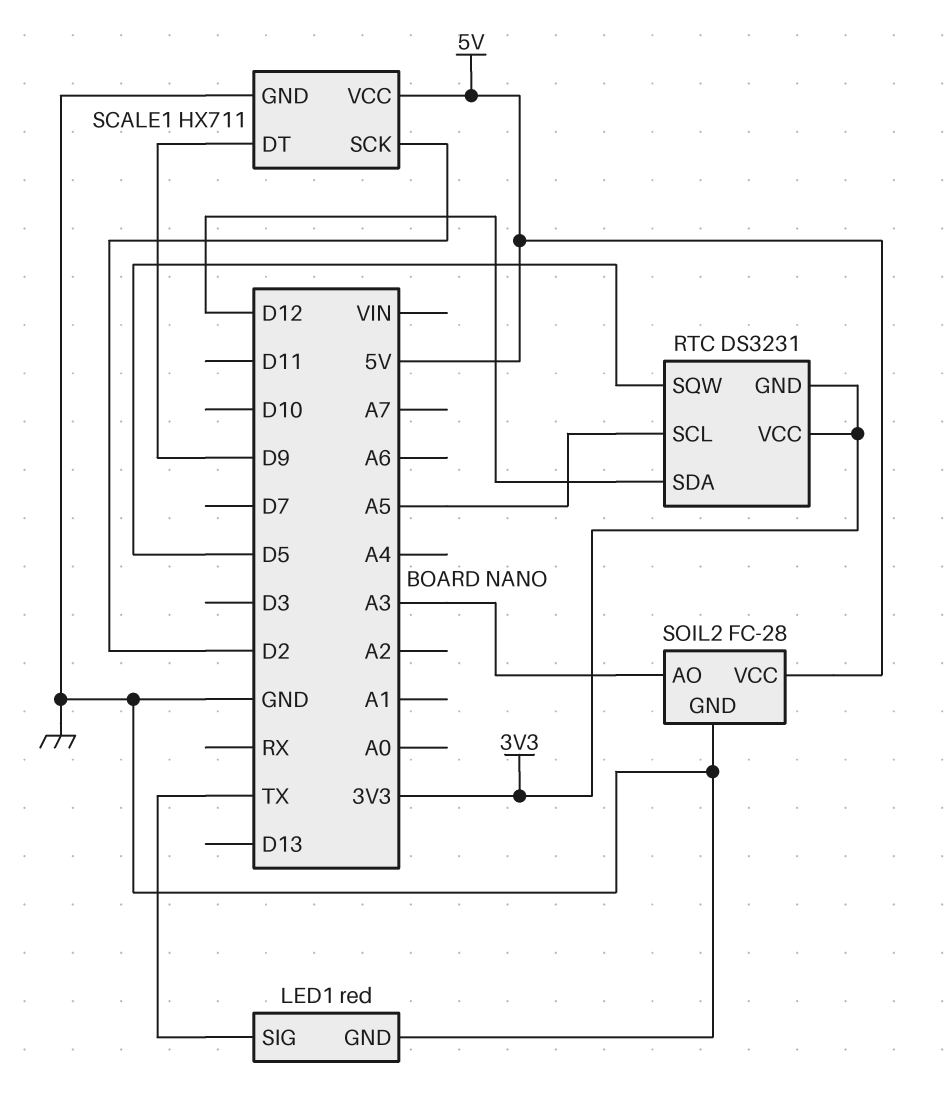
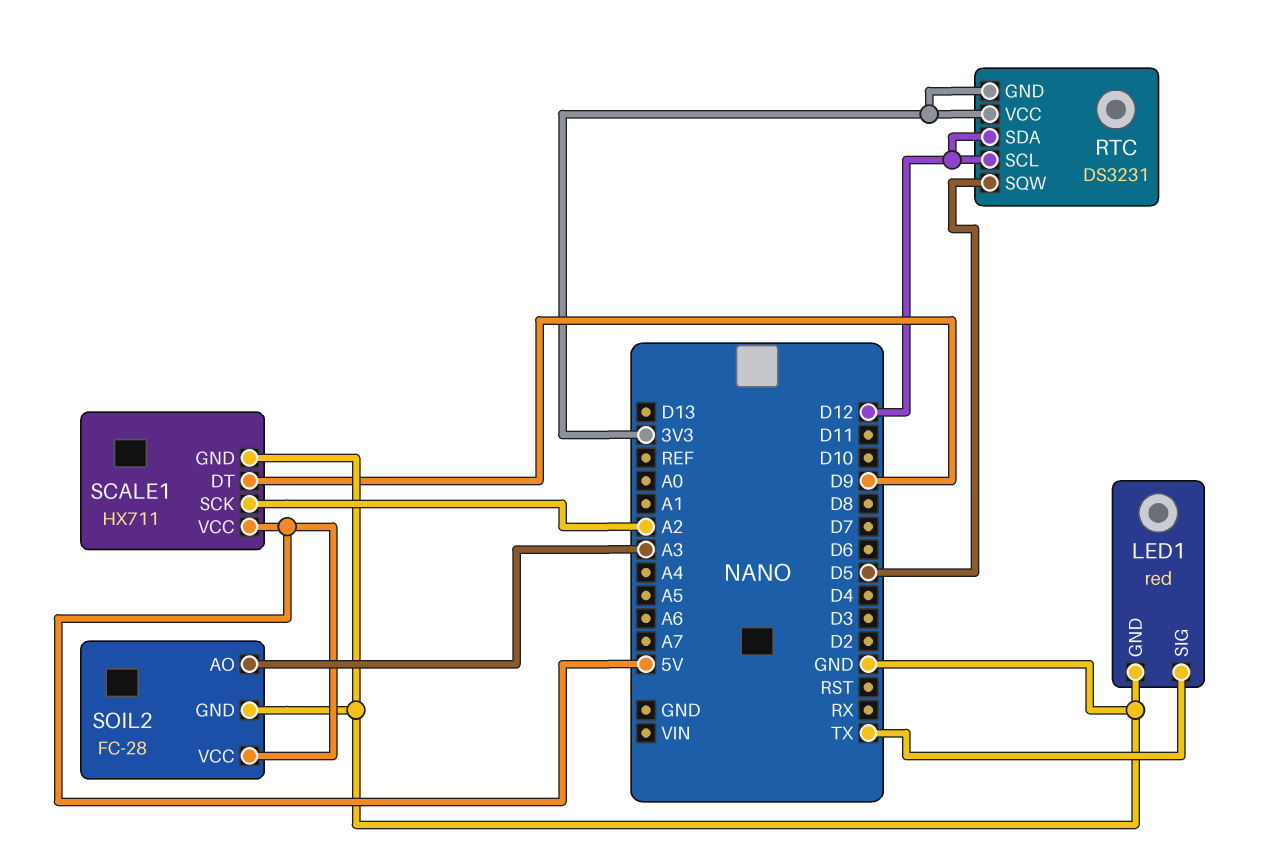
RTC pin SCL: A5 -> D12
SCALE1 pin SCK: D2 -> A2

